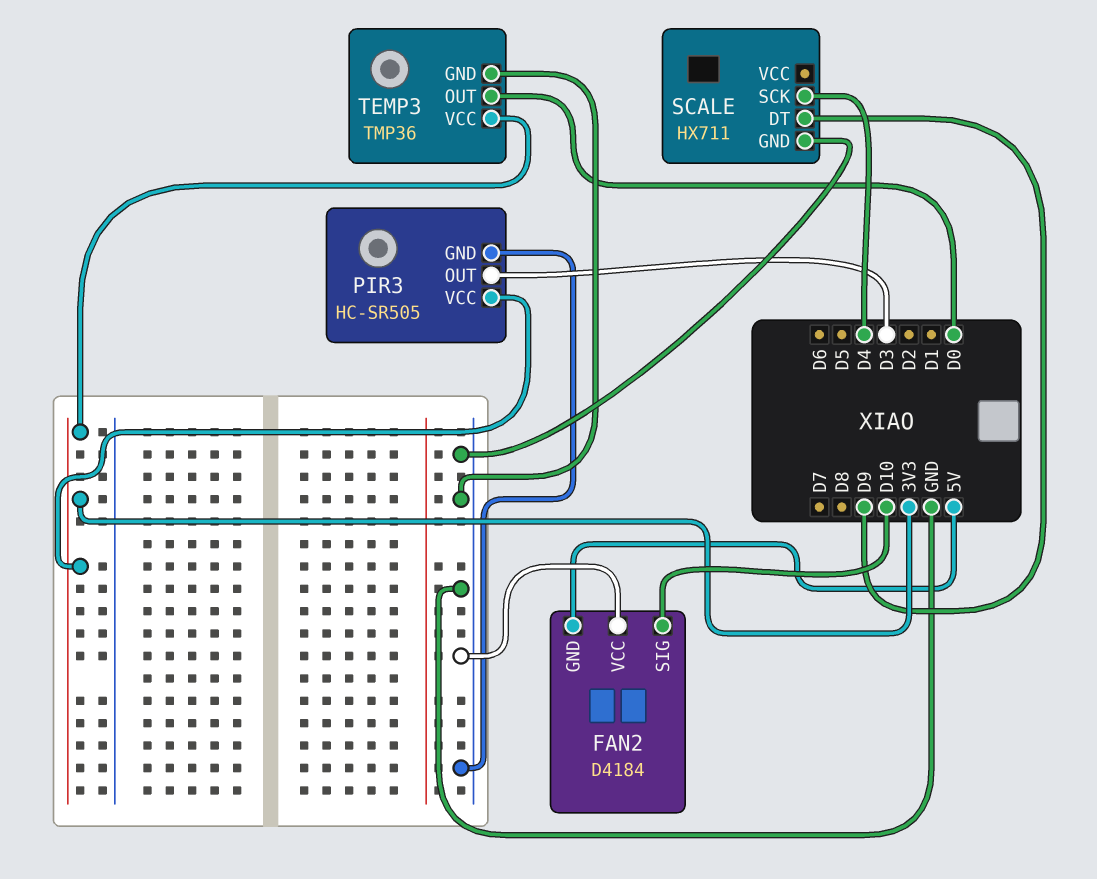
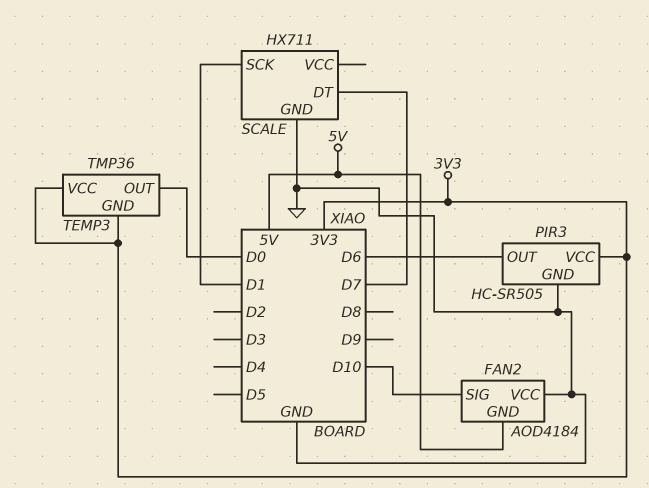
FAN2: D4184 -> AOD4184
PIR3 pin OUT: D3 -> D6
SCALE pin DT: D9 -> D7
SCALE pin SCK: D4 -> D1
TEMP3 pin GND: GND -> 3V3

